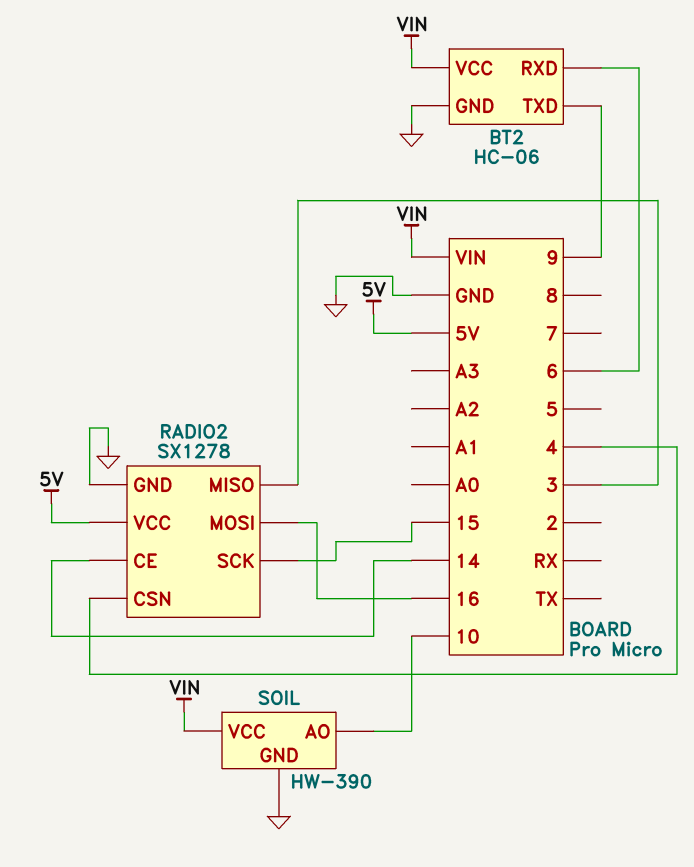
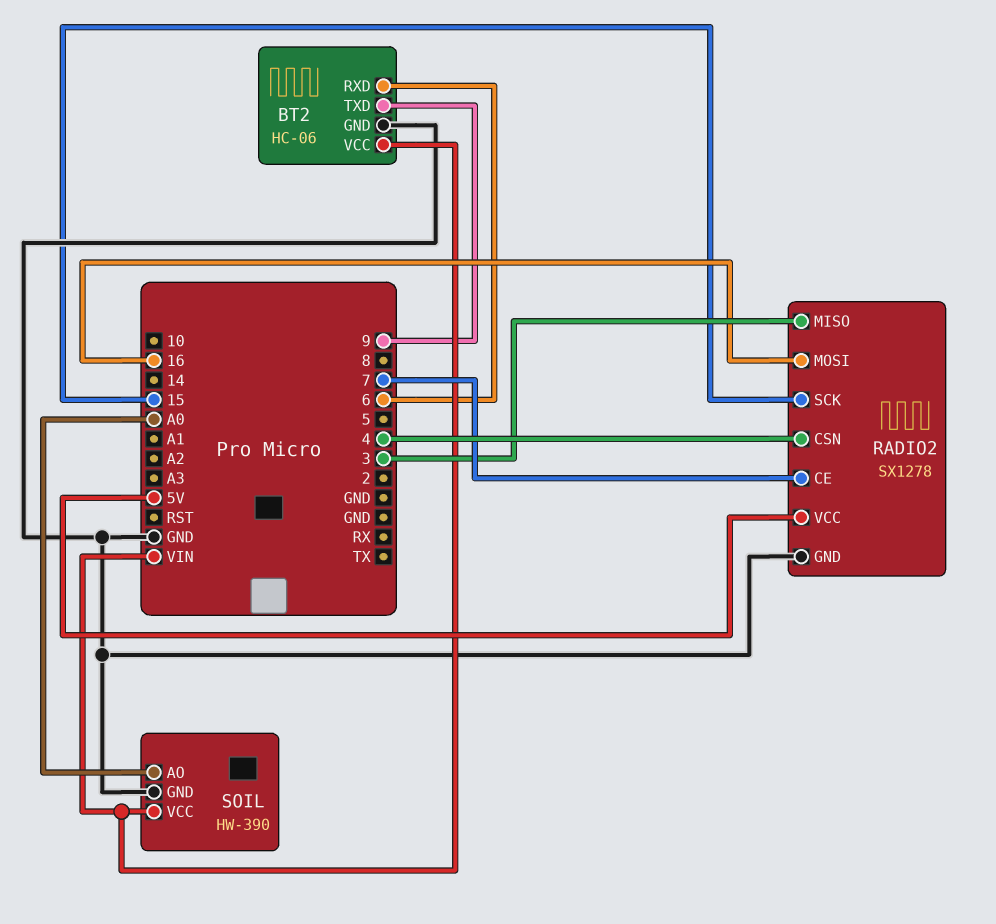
RADIO2 pin CE: 14 -> 7
SOIL pin AO: 10 -> A0

